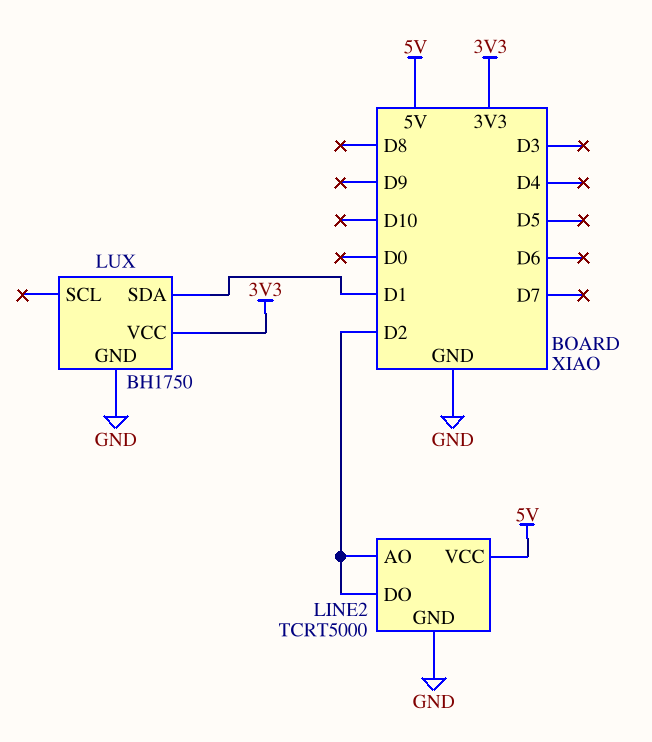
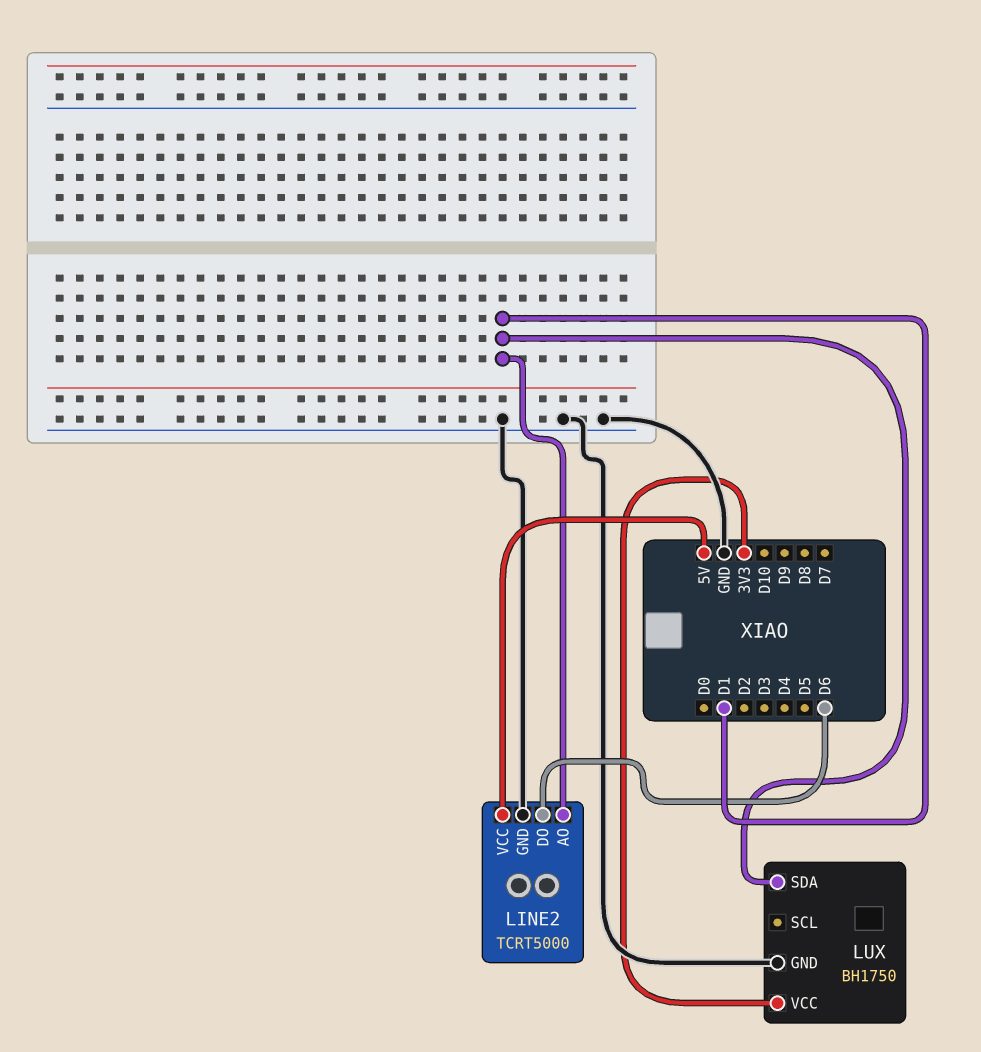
LINE2 pin AO: D2 -> D1
LINE2 pin DO: D2 -> D6

